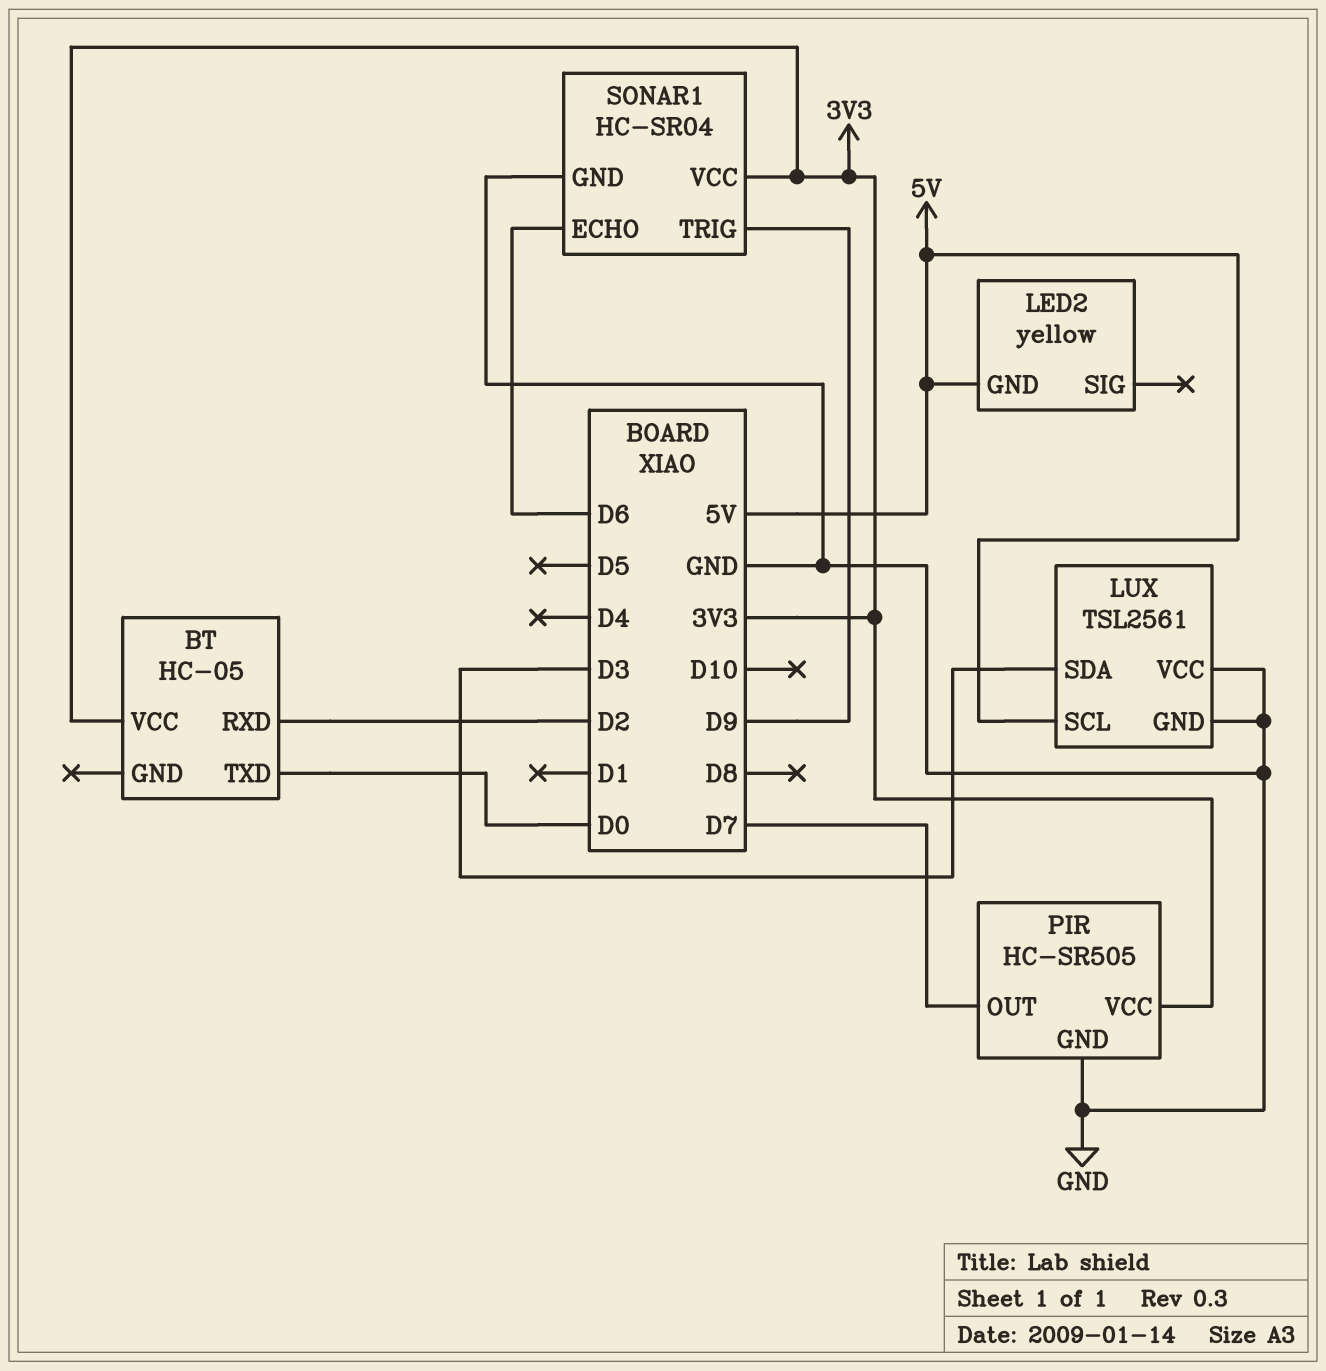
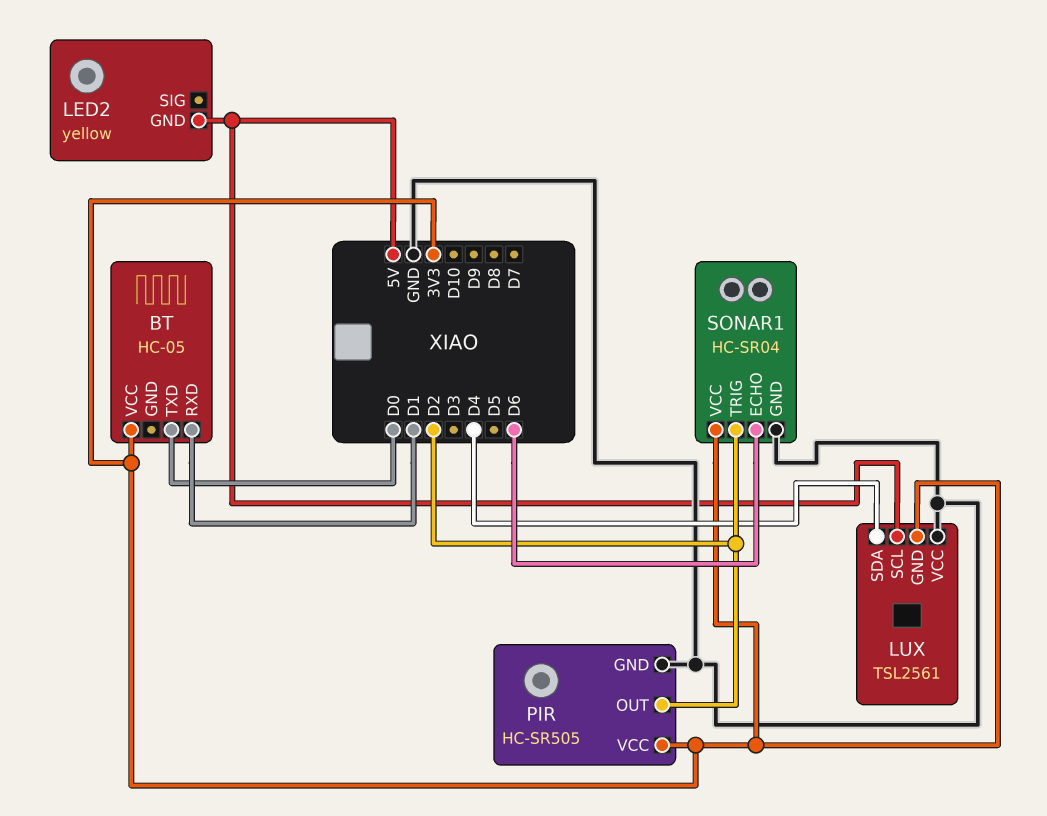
BT pin RXD: D2 -> D1
LUX pin GND: GND -> 3V3
LUX pin SDA: D3 -> D4
PIR pin OUT: D7 -> D2
SONAR1 pin TRIG: D9 -> D2

